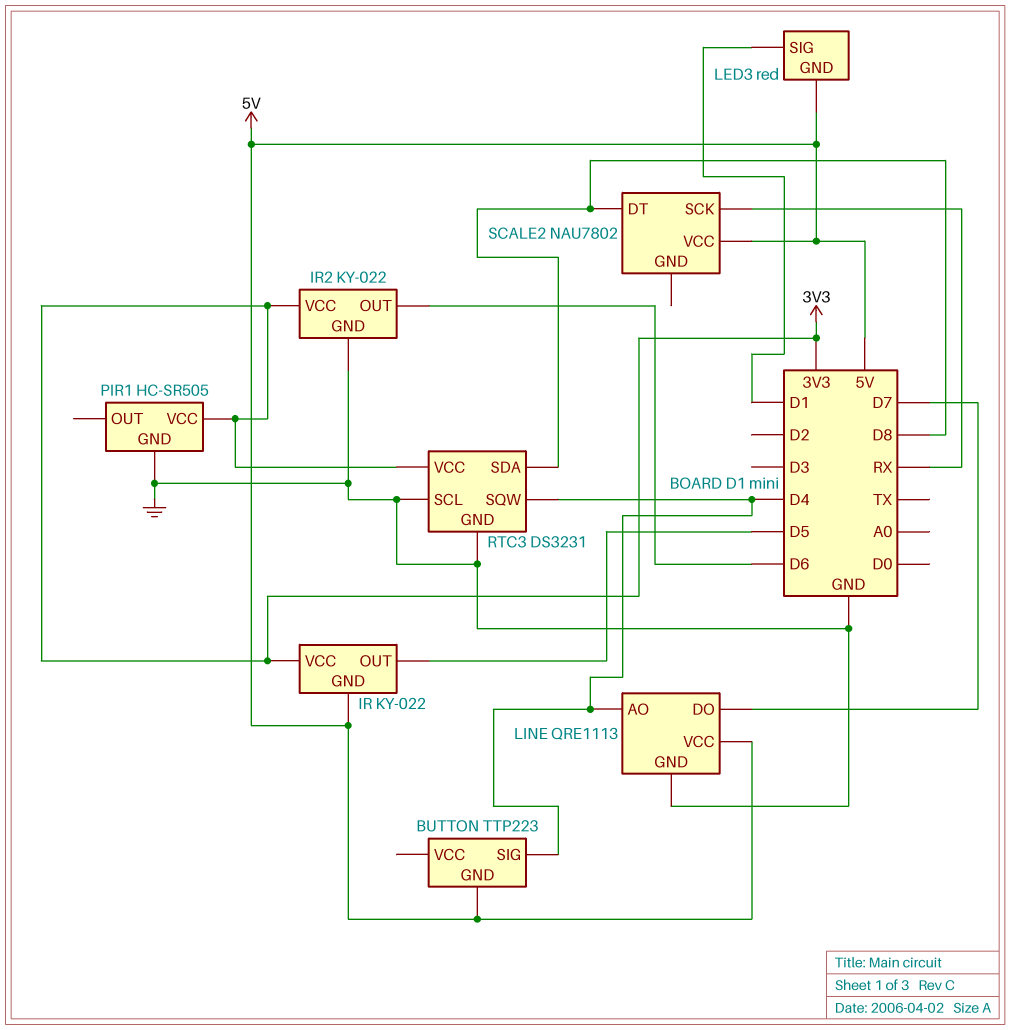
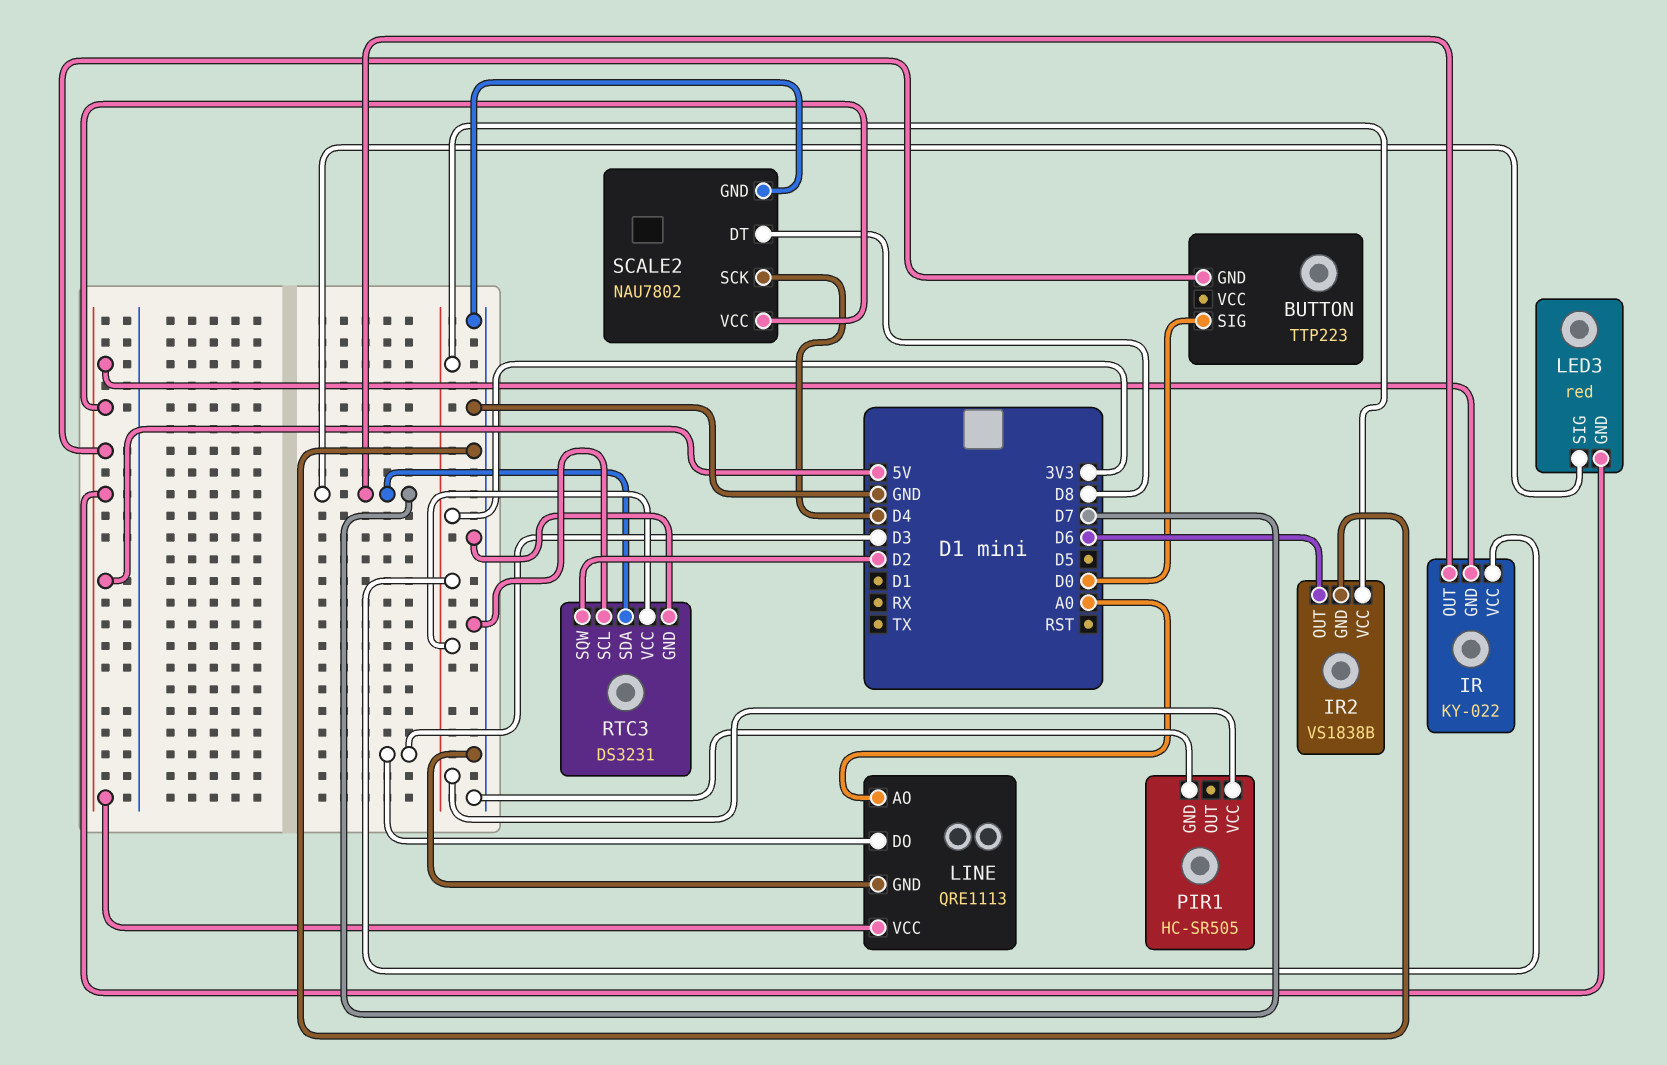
BUTTON pin SIG: D4 -> D0
IR pin OUT: D5 -> D7
IR2: KY-022 -> VS1838B
LED3 pin SIG: D1 -> D7
LINE pin AO: D4 -> A0
LINE pin DO: D7 -> D3
RTC3 pin SDA: D8 -> D7
RTC3 pin SQW: D4 -> D2
SCALE2 pin GND: none -> GND
SCALE2 pin SCK: RX -> D4

